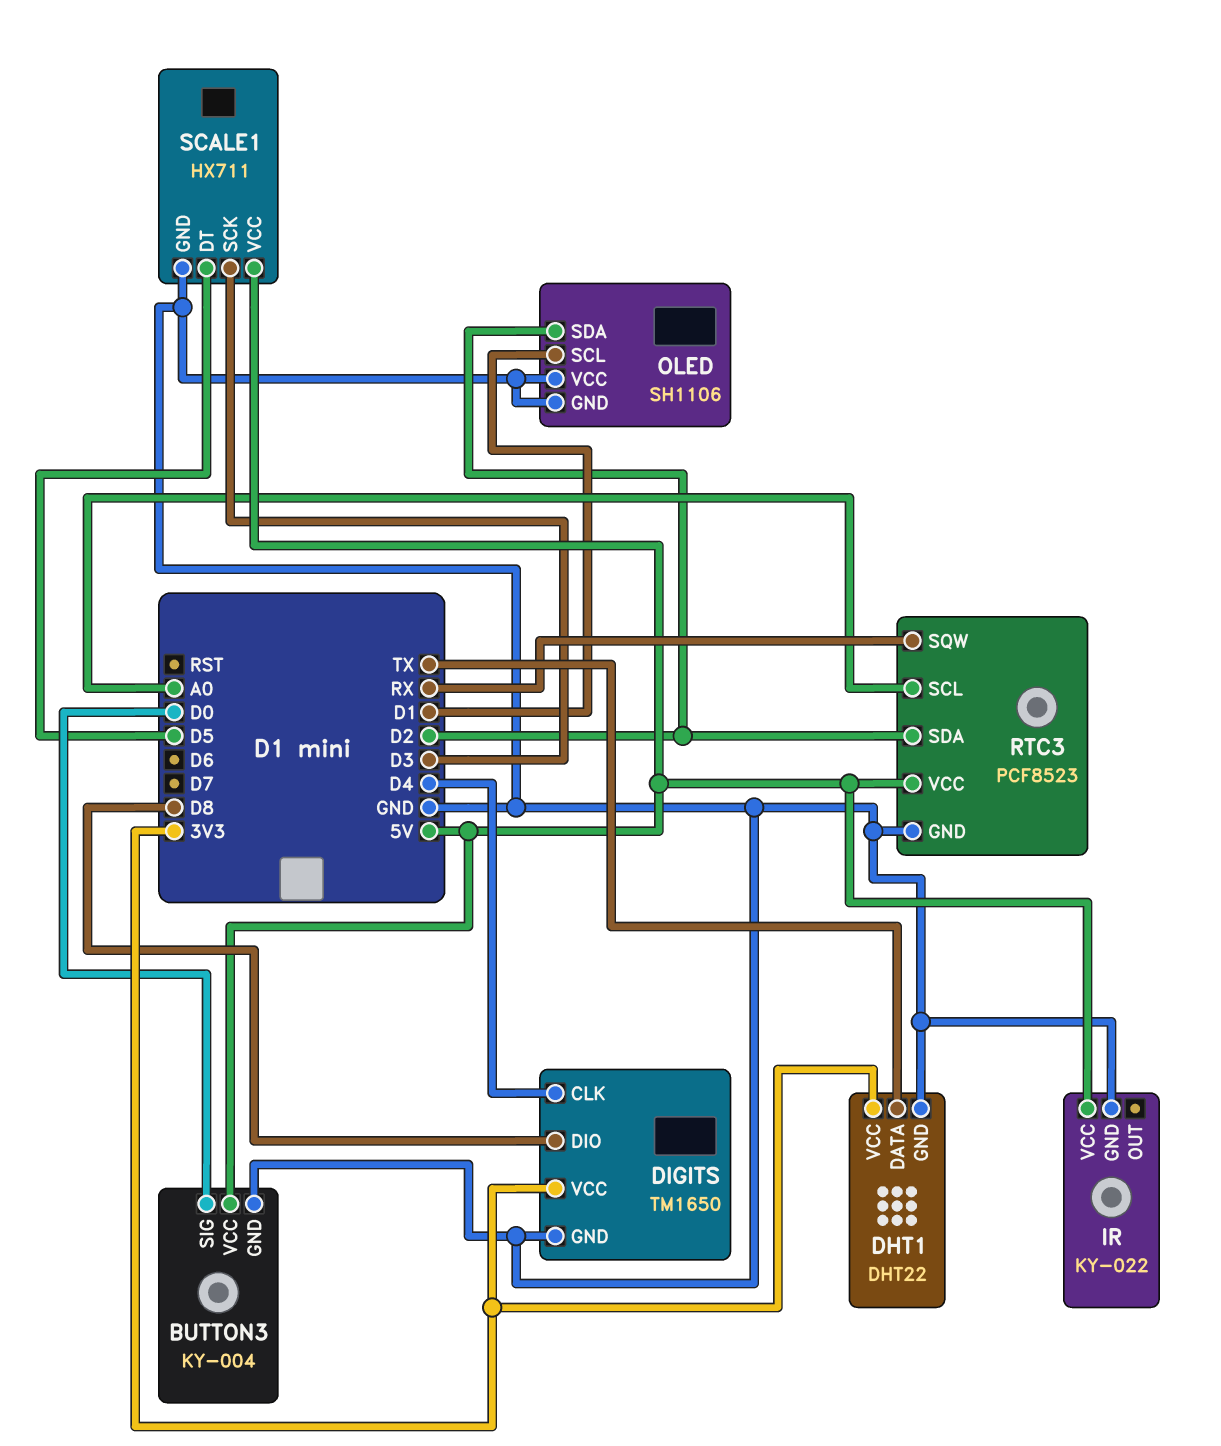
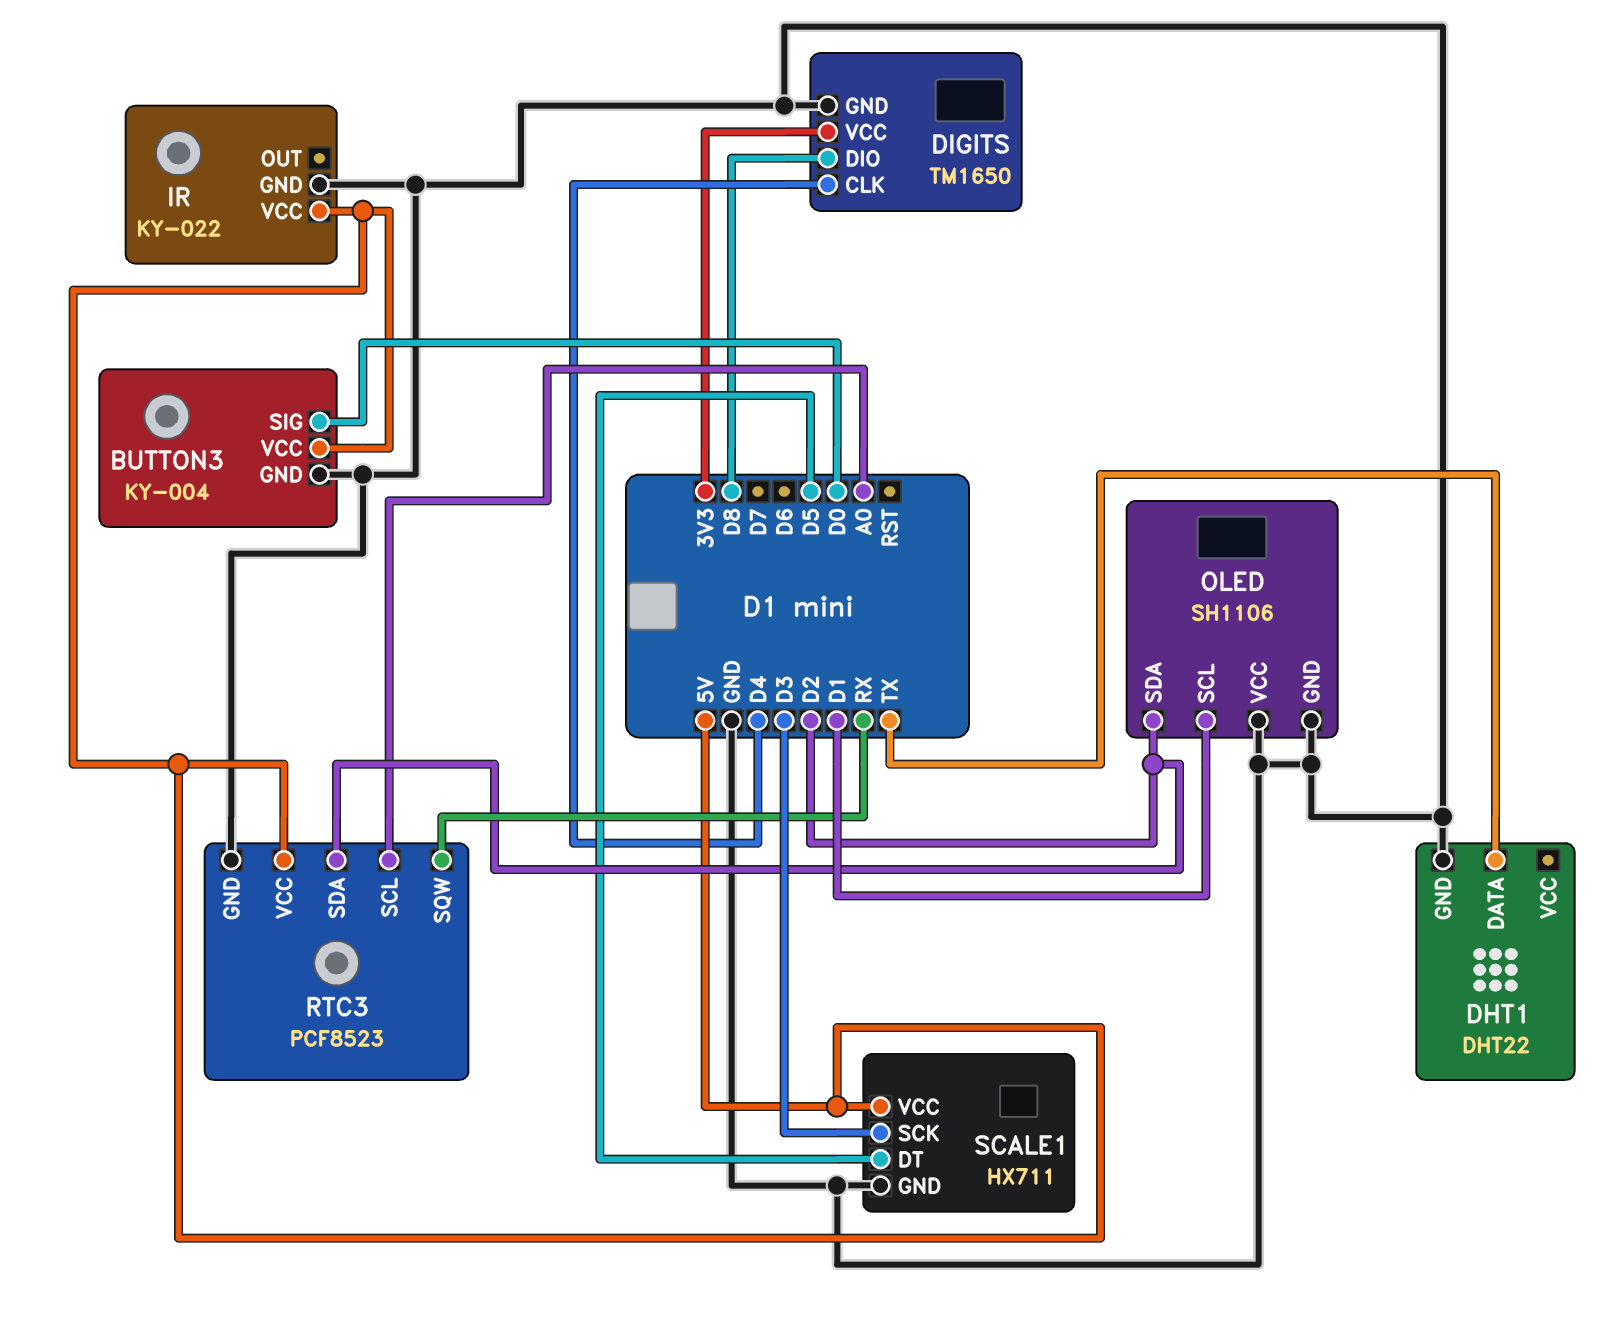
DHT1 pin VCC: 3V3 -> none

